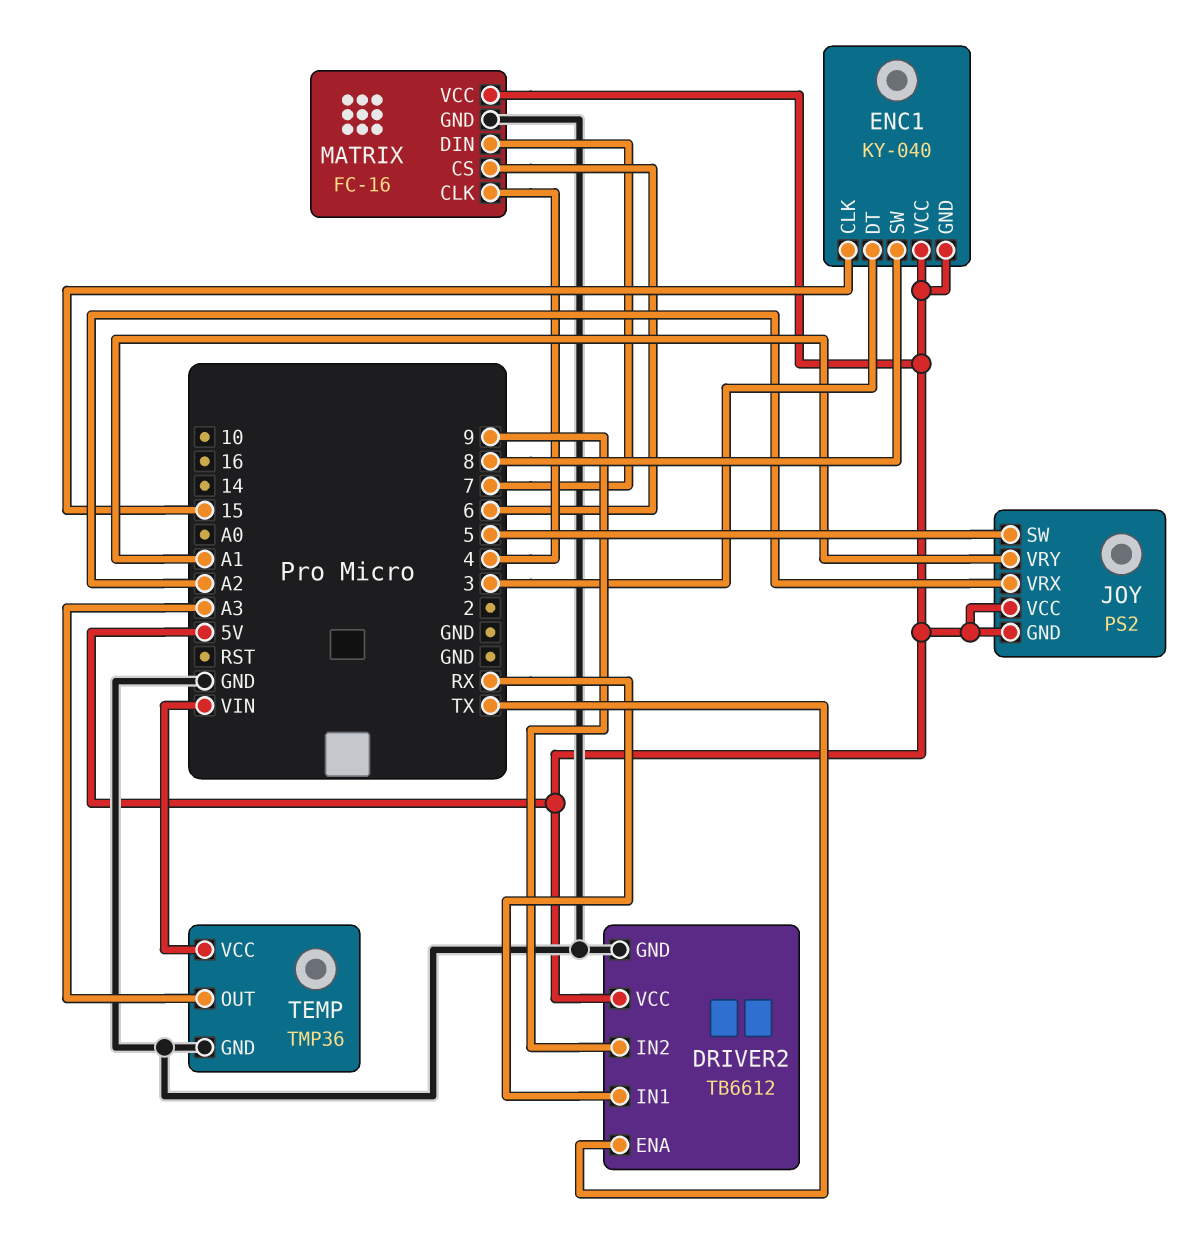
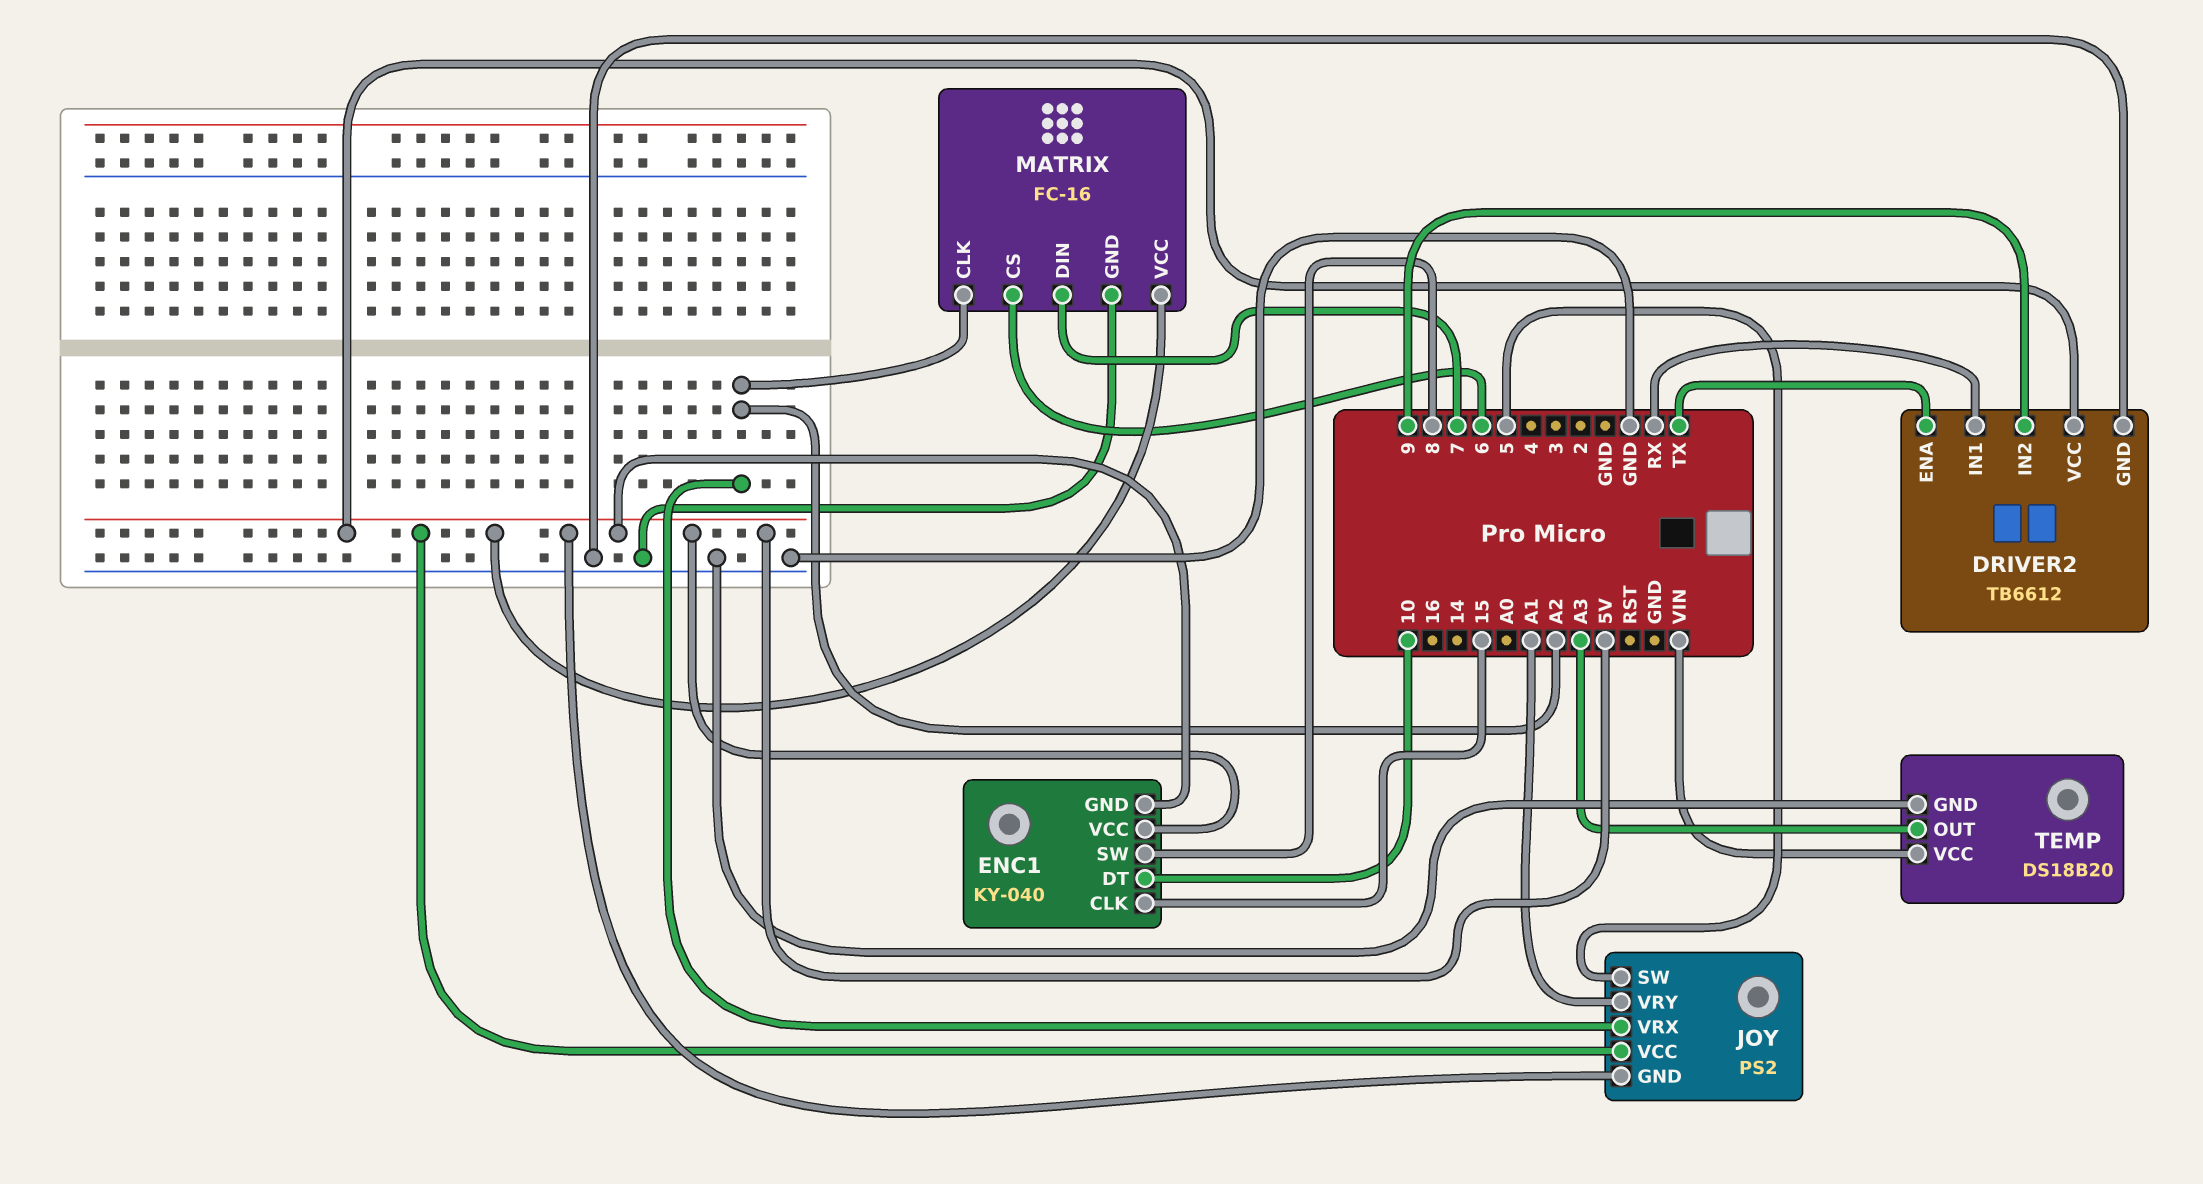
ENC1 pin DT: 3 -> 10
MATRIX pin CLK: 4 -> A2
TEMP: TMP36 -> DS18B20

